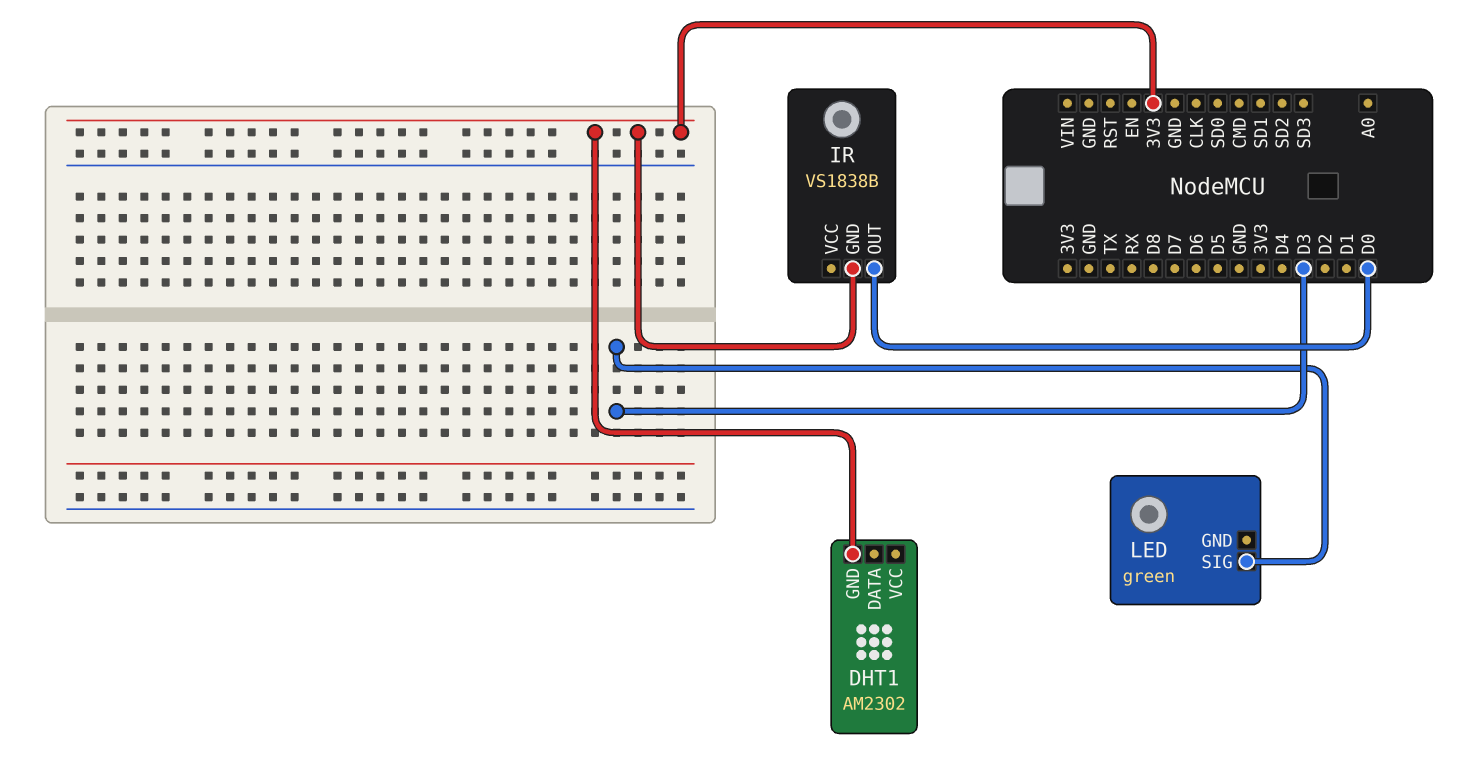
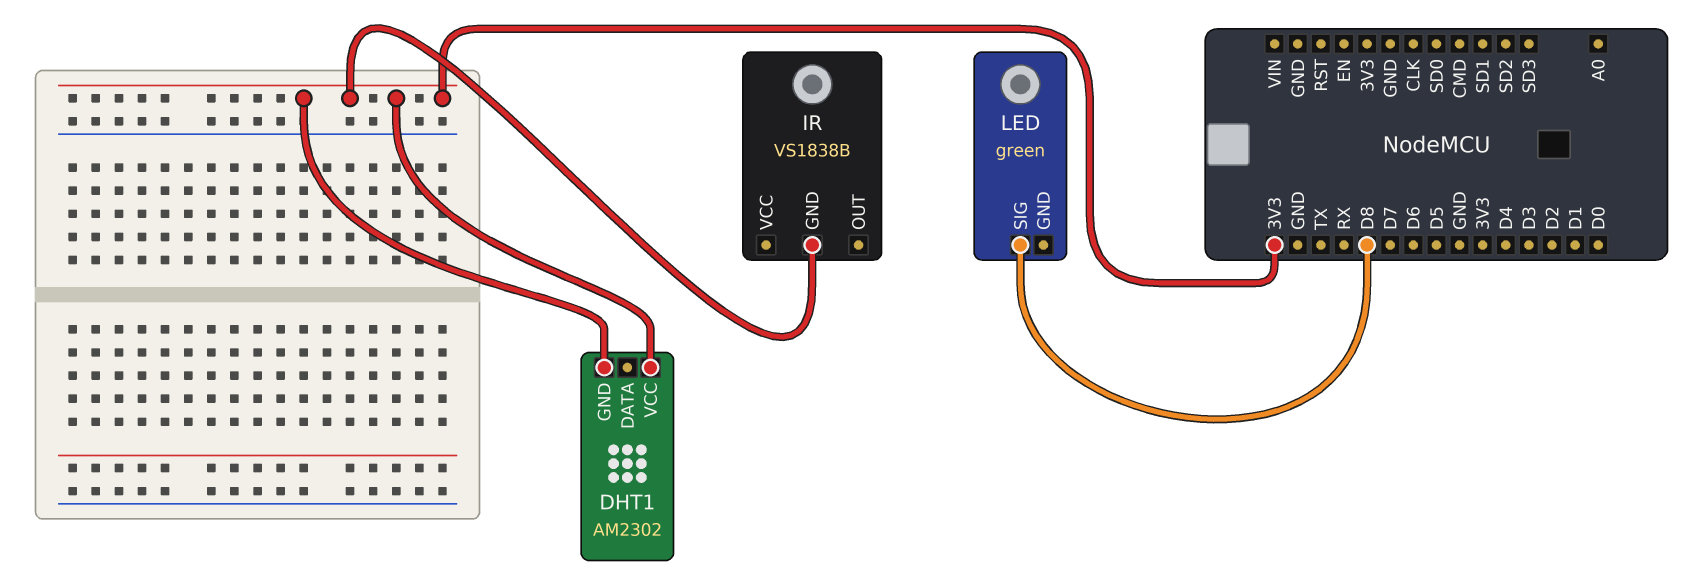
DHT1 pin VCC: none -> 3V3
IR pin OUT: D0 -> none
LED pin SIG: D3 -> D8

